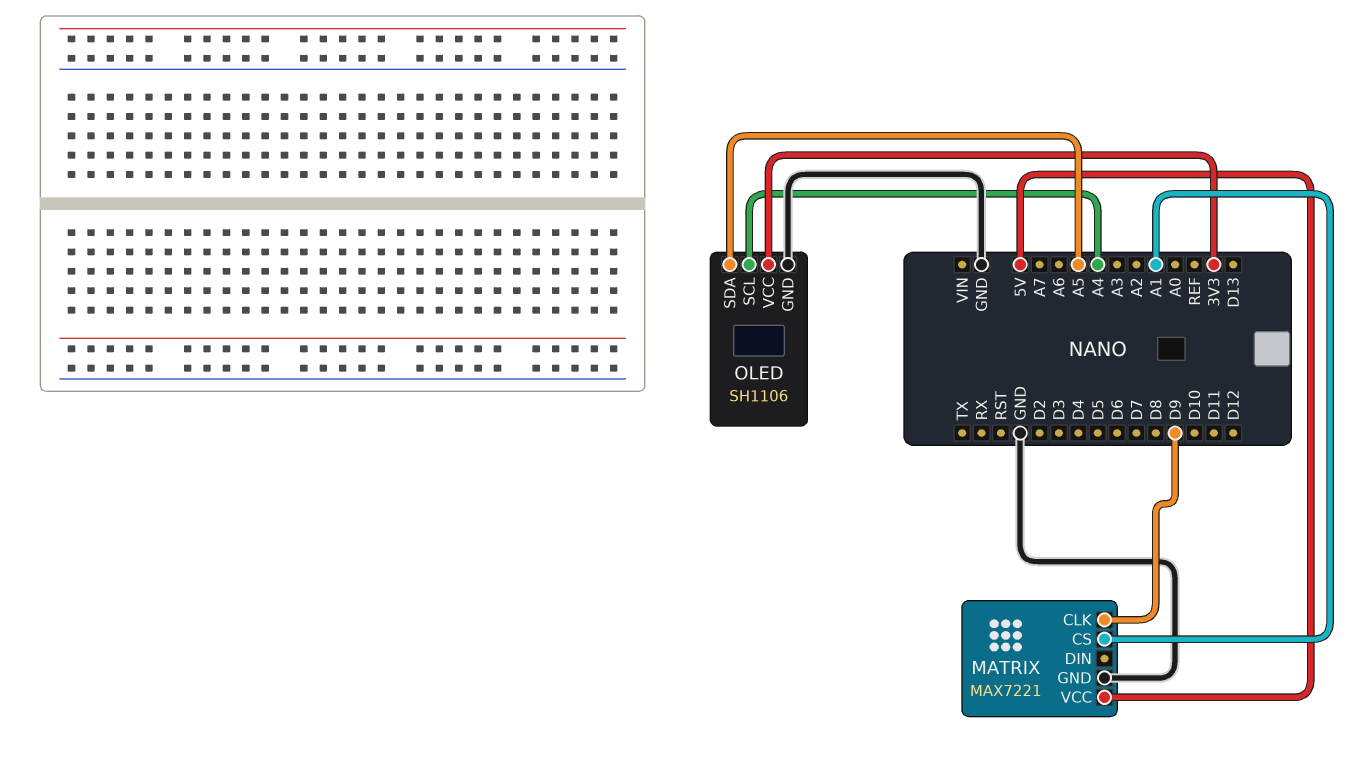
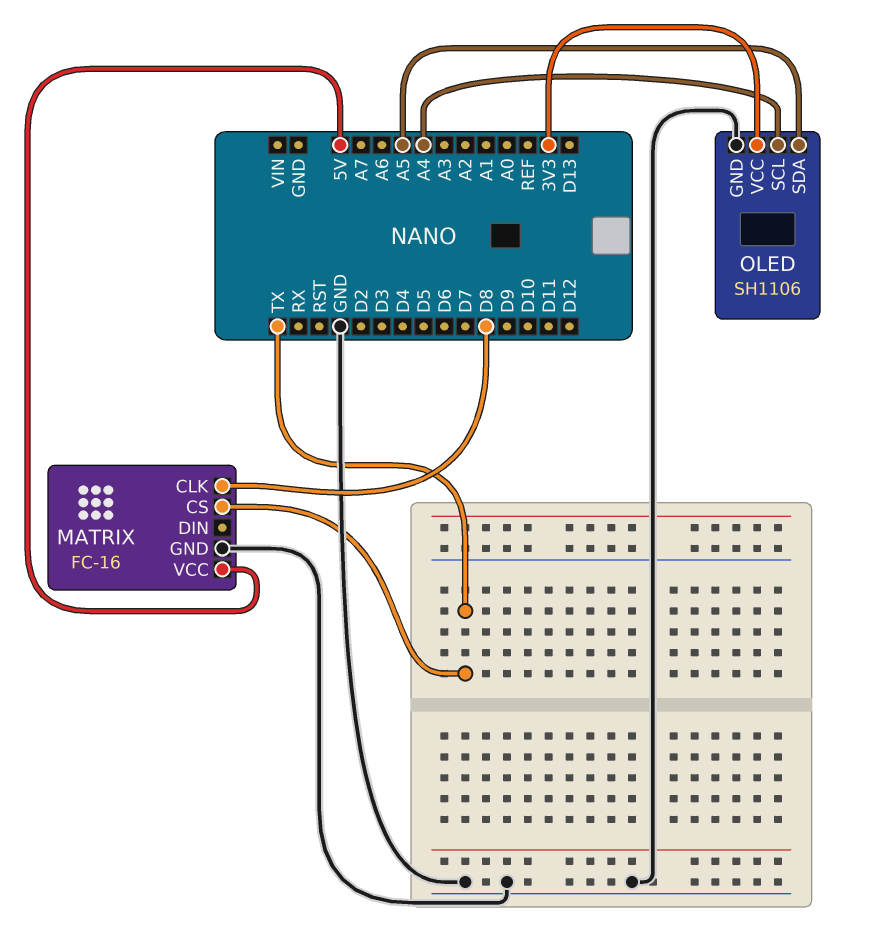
MATRIX: MAX7221 -> FC-16
MATRIX pin CLK: D9 -> D8
MATRIX pin CS: A1 -> TX

